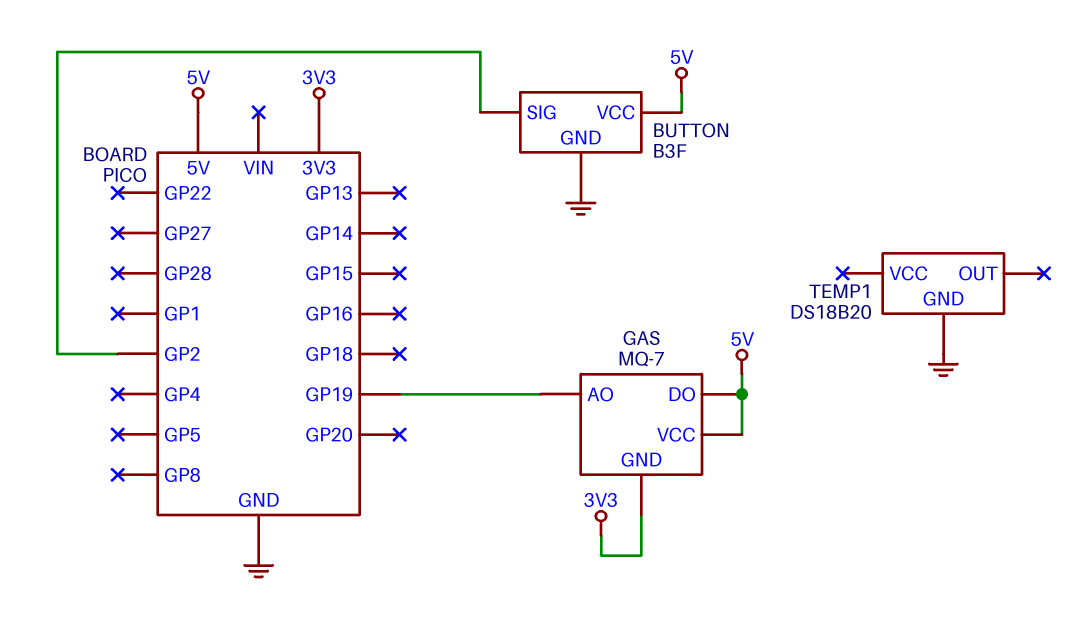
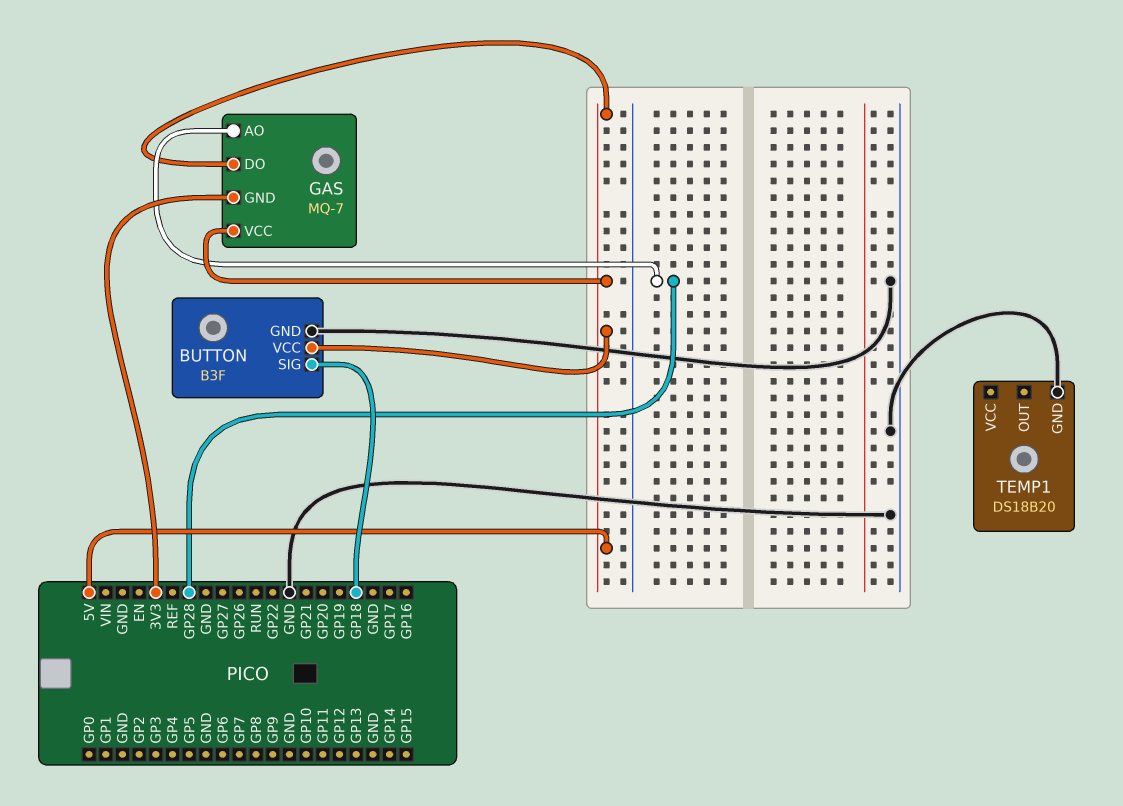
BUTTON pin SIG: GP2 -> GP18
GAS pin AO: GP19 -> GP28

